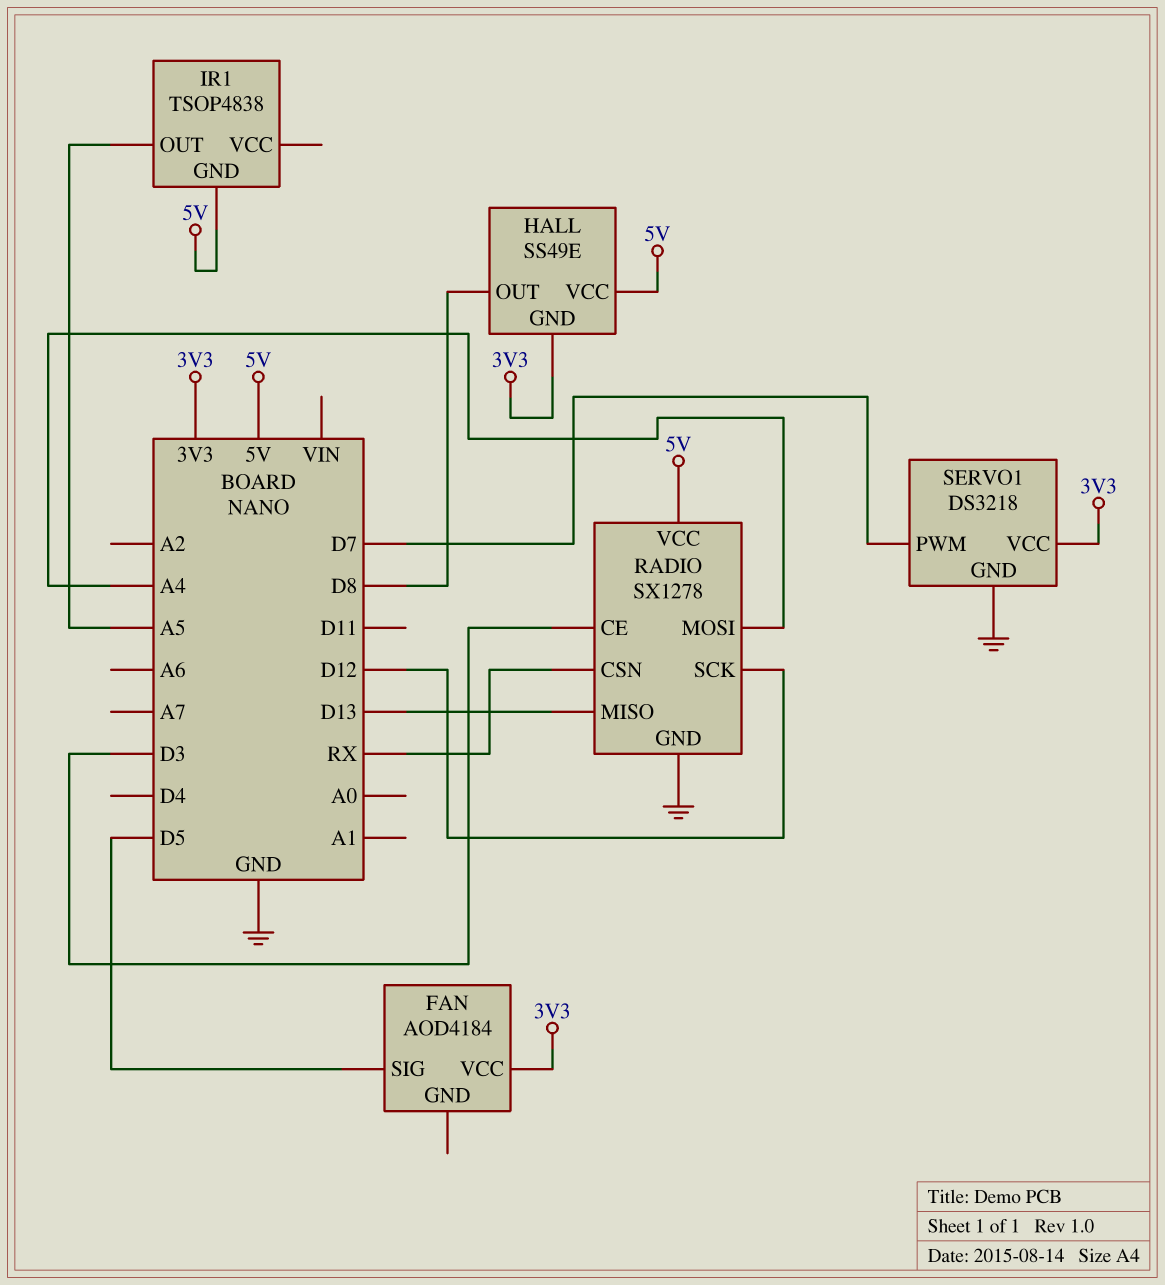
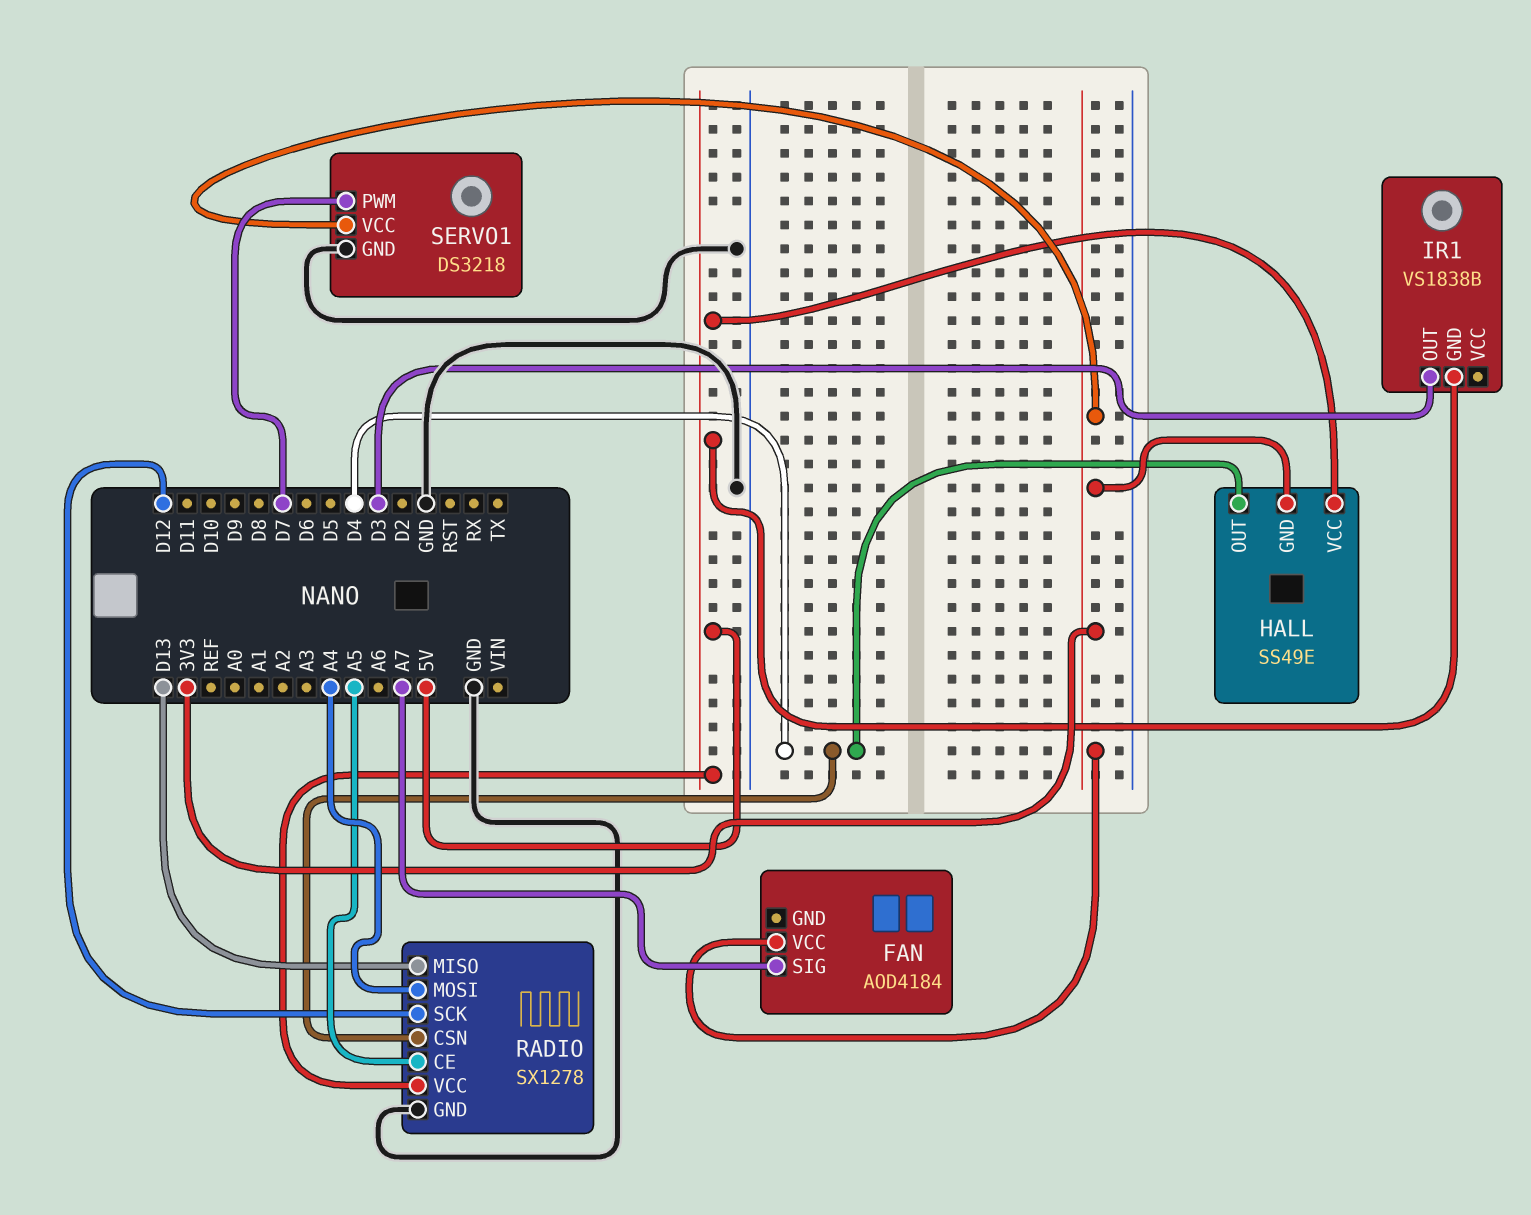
FAN pin SIG: D5 -> A7
HALL pin OUT: D8 -> D4
IR1: TSOP4838 -> VS1838B
IR1 pin OUT: A5 -> D3
RADIO pin CE: D3 -> A5
RADIO pin CSN: RX -> D4

